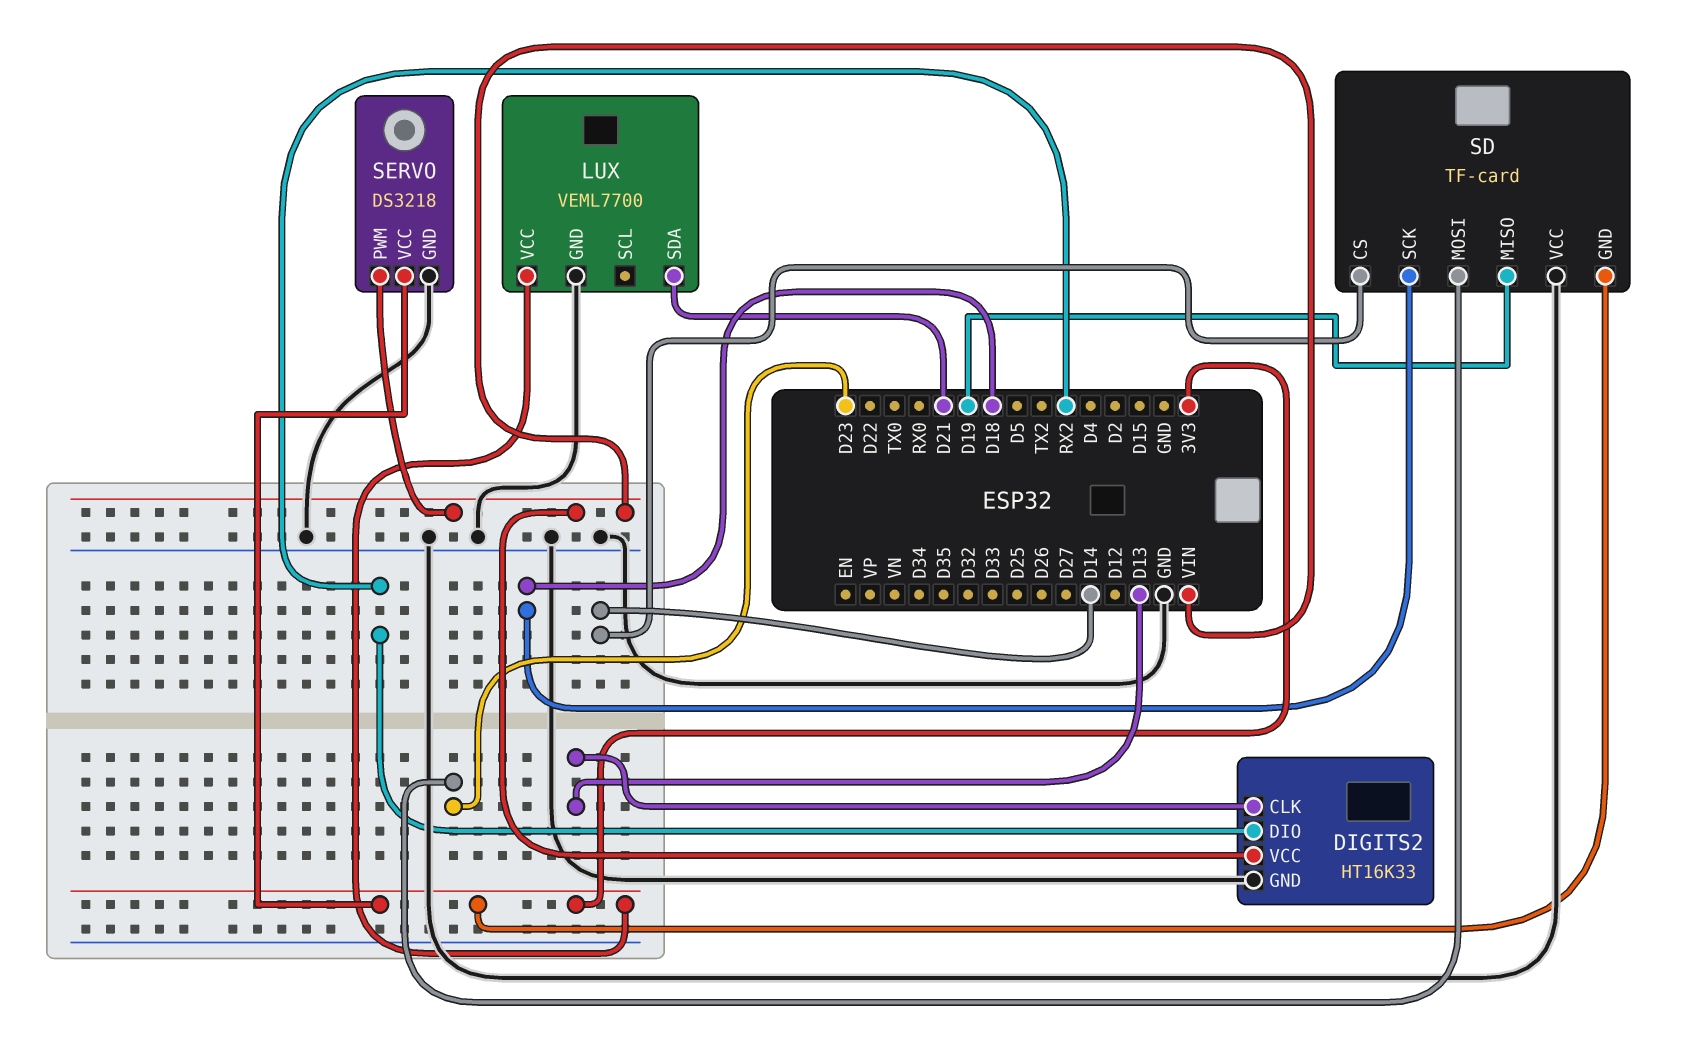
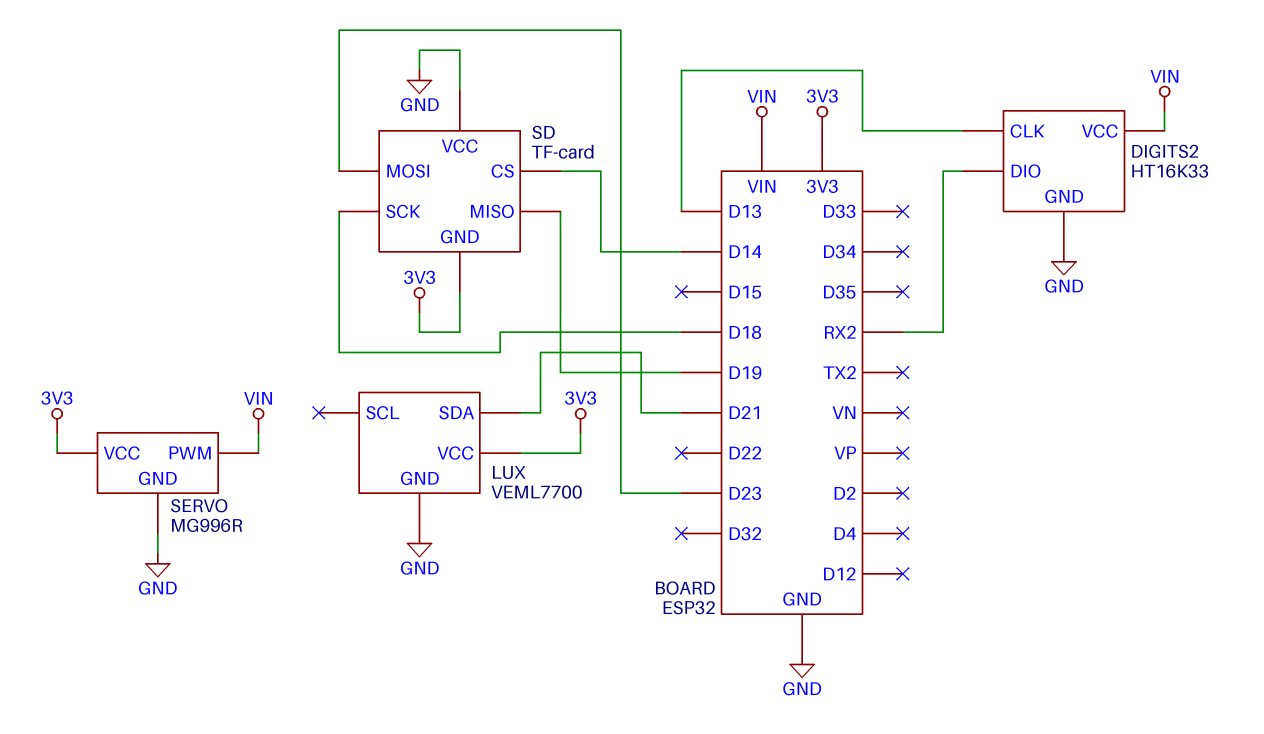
SERVO: DS3218 -> MG996R

